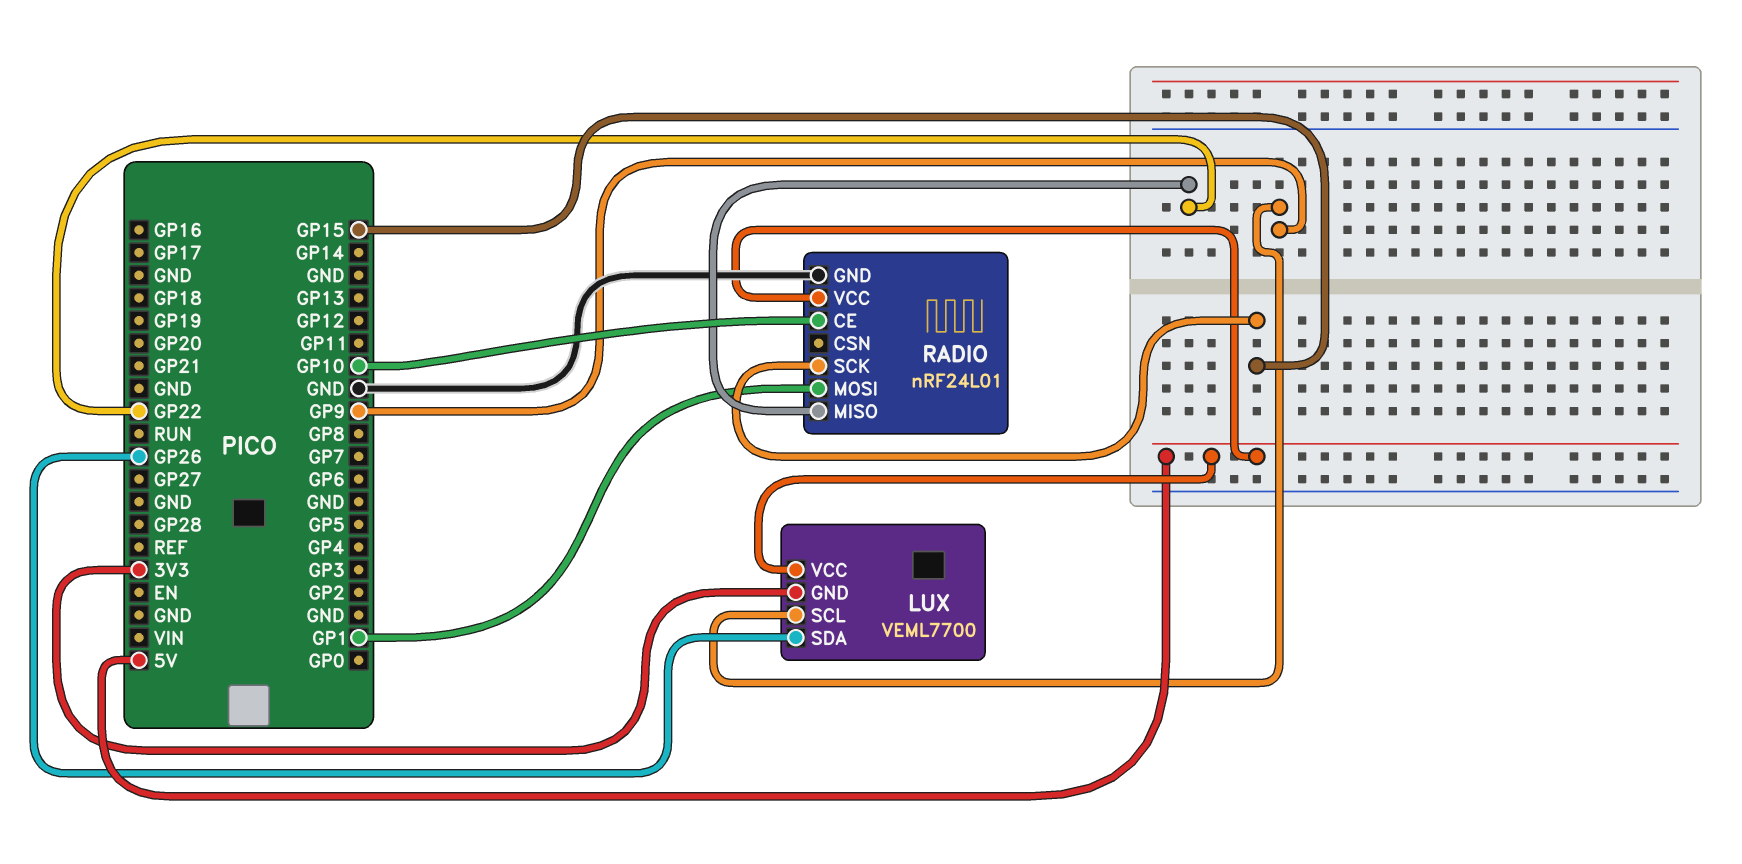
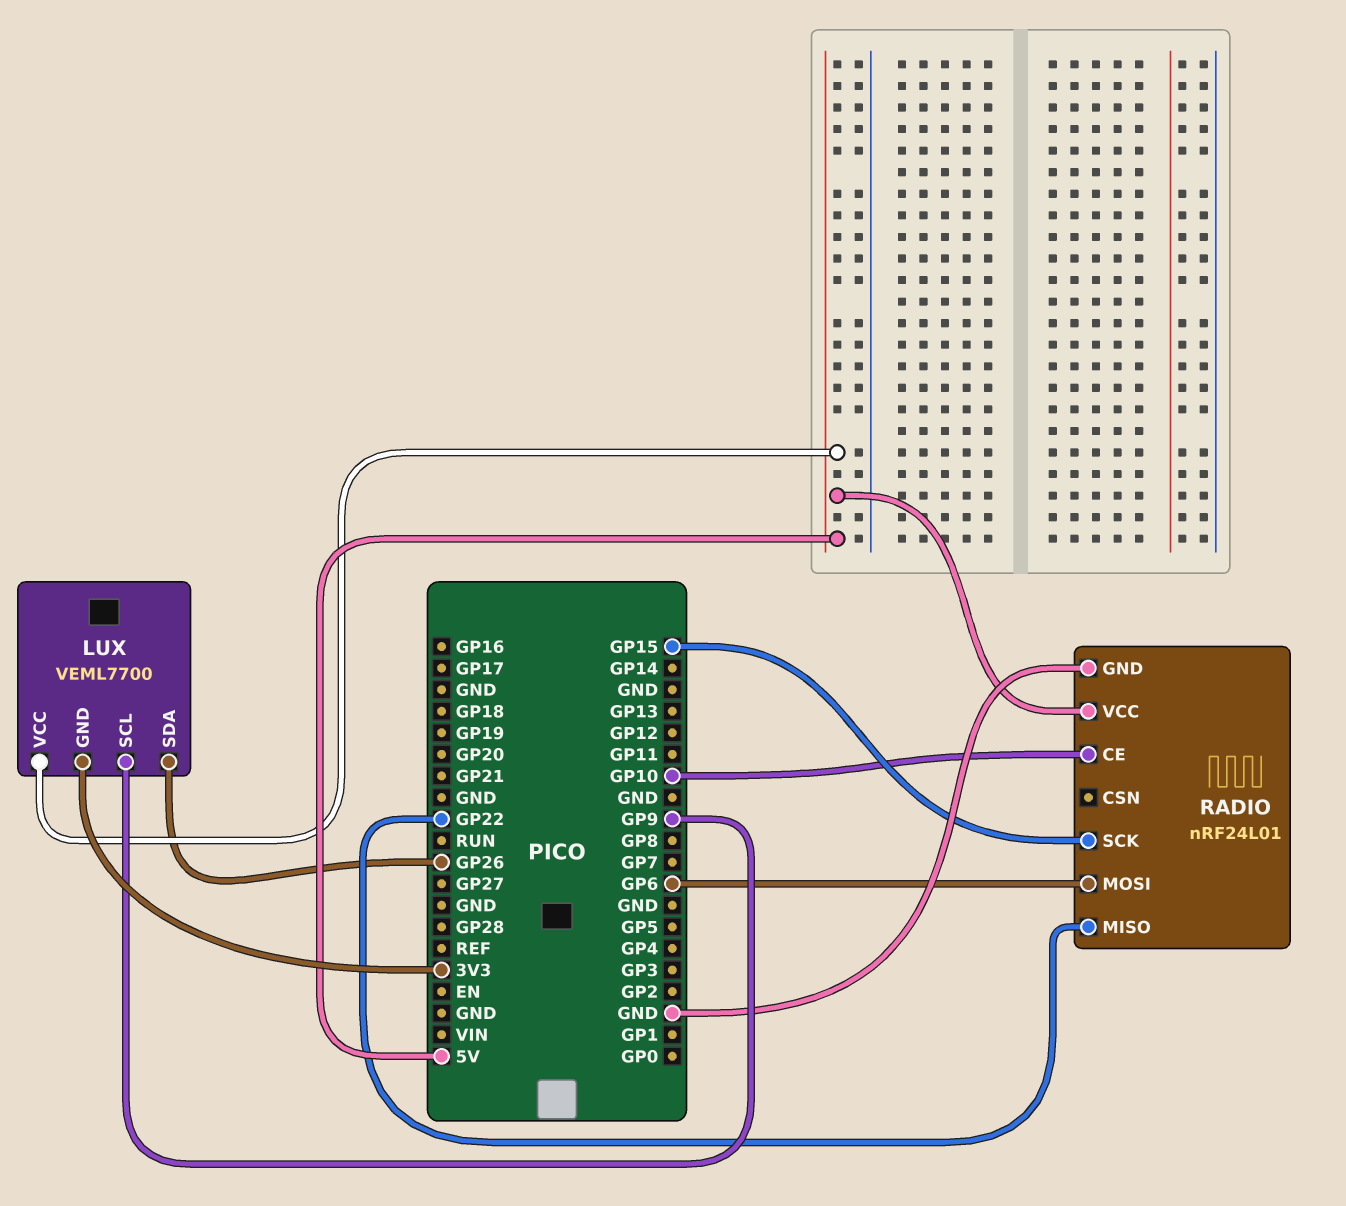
RADIO pin MOSI: GP1 -> GP6

